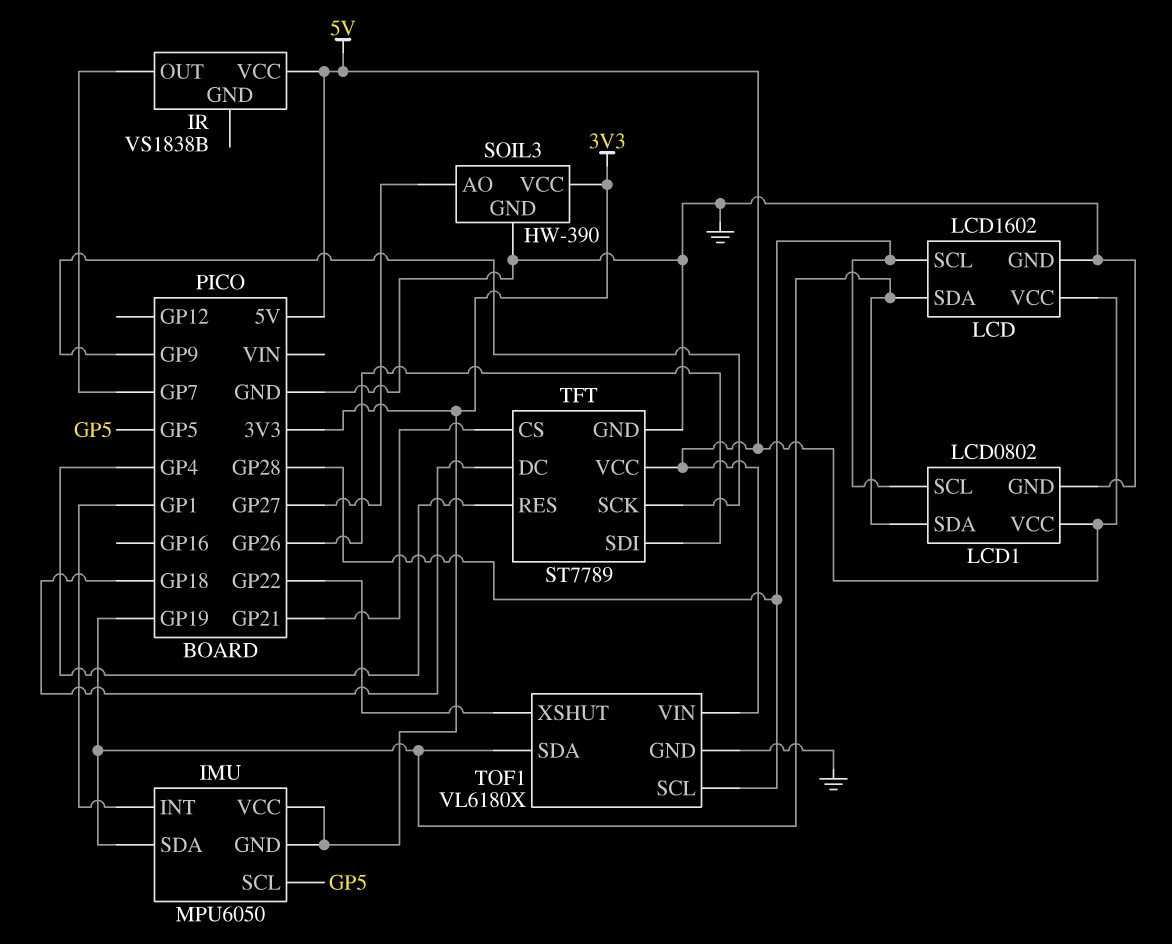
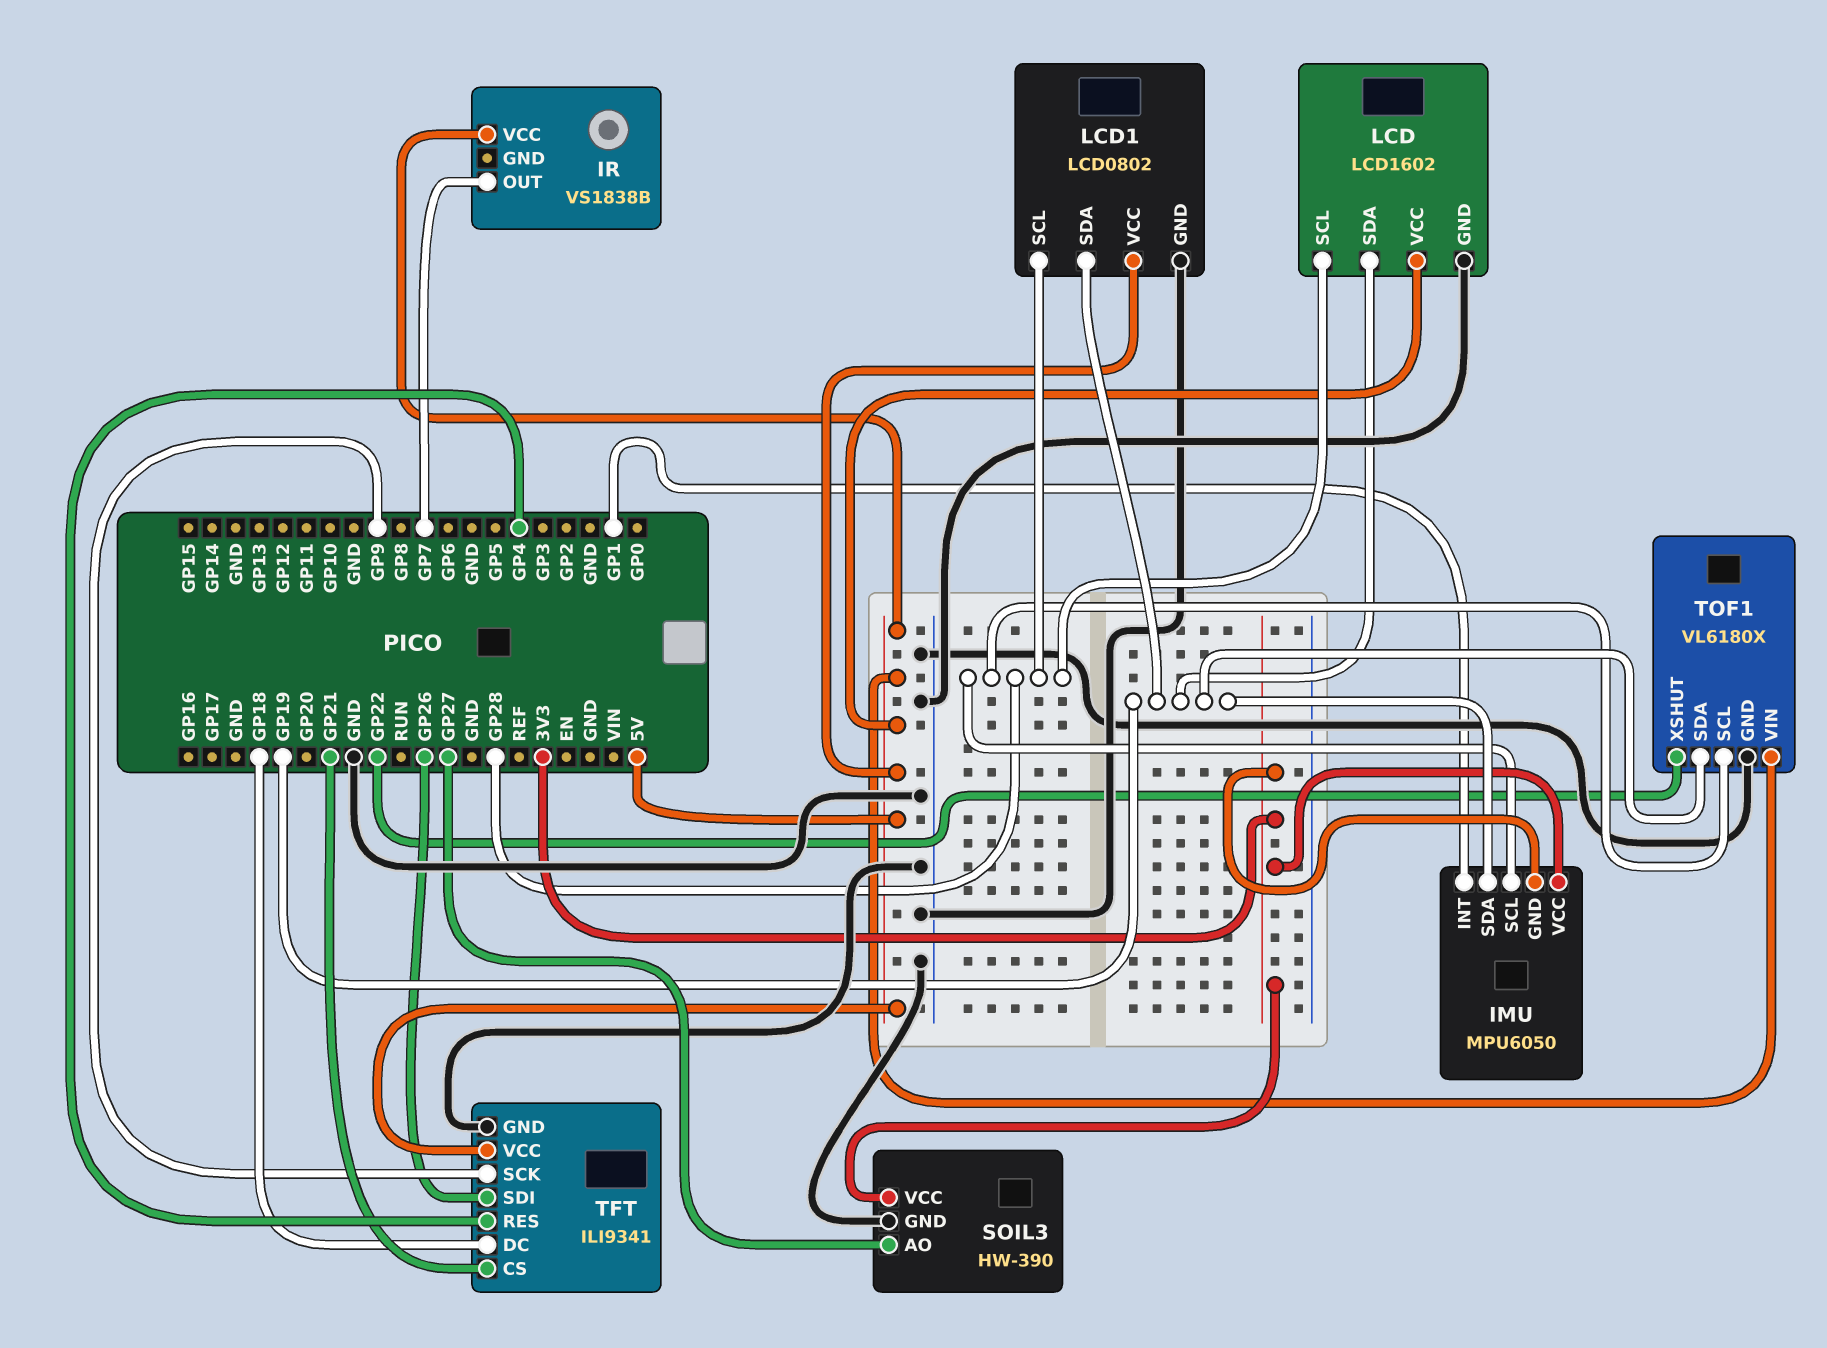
IMU pin SCL: GP5 -> GP28
TFT: ST7789 -> ILI9341

